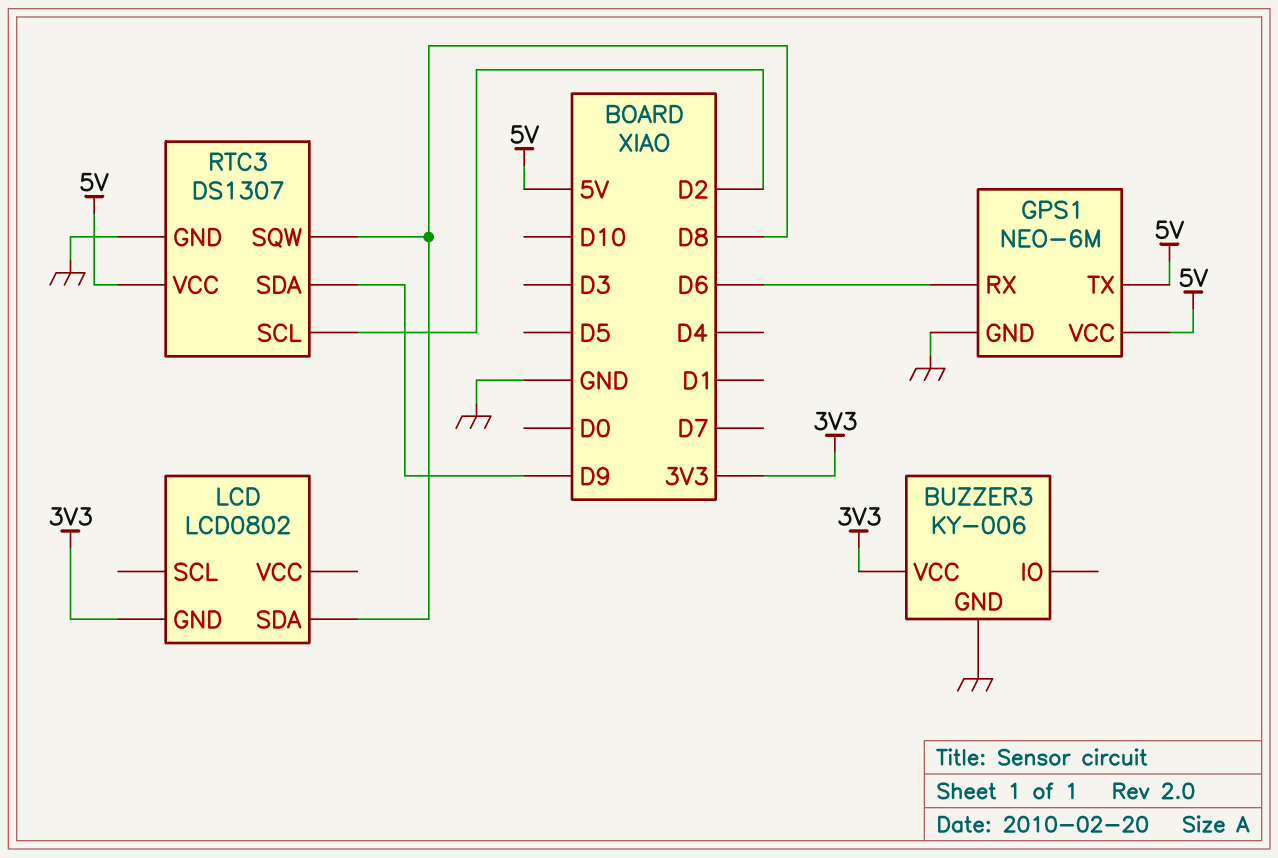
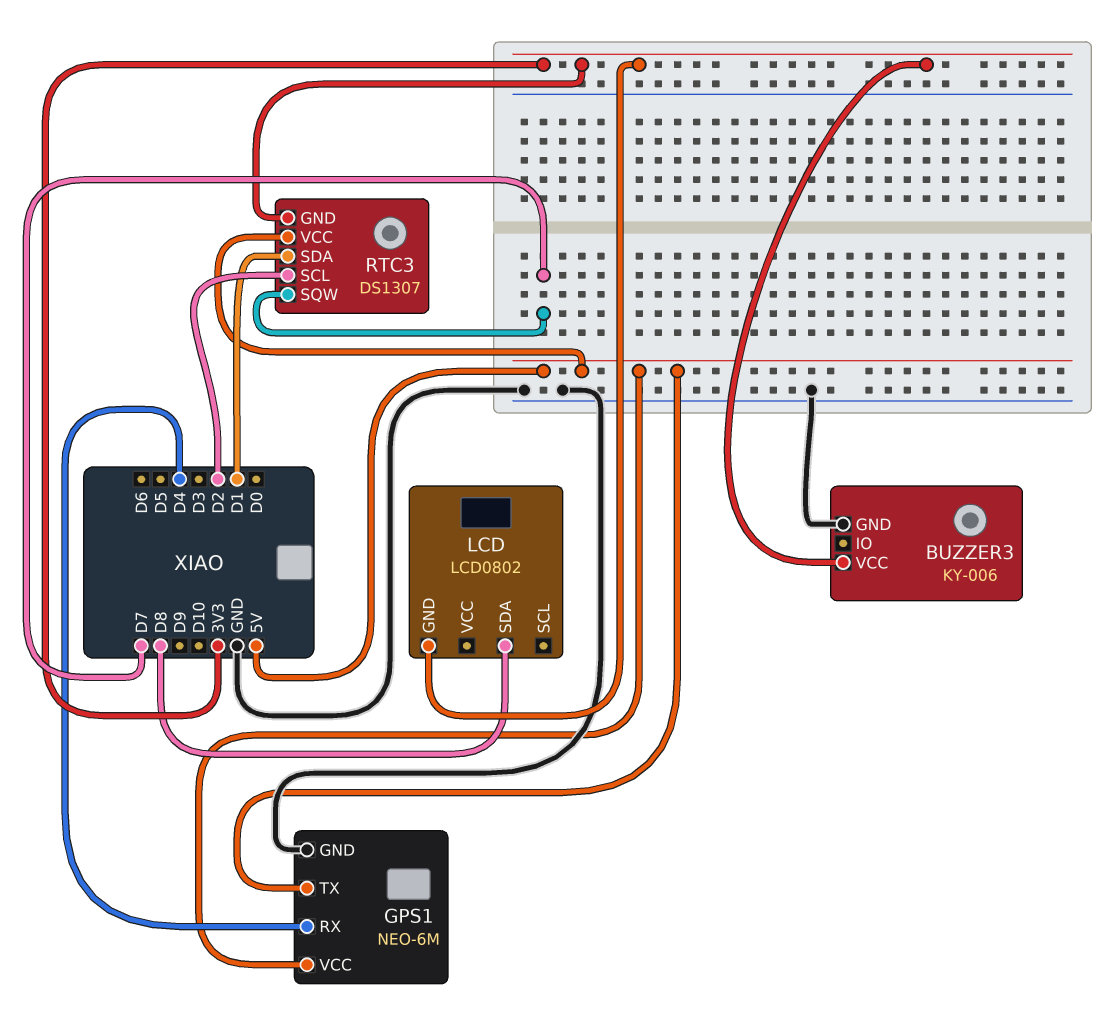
GPS1 pin RX: D6 -> D4
RTC3 pin GND: GND -> 3V3
RTC3 pin SDA: D9 -> D1
RTC3 pin SQW: D8 -> D7

